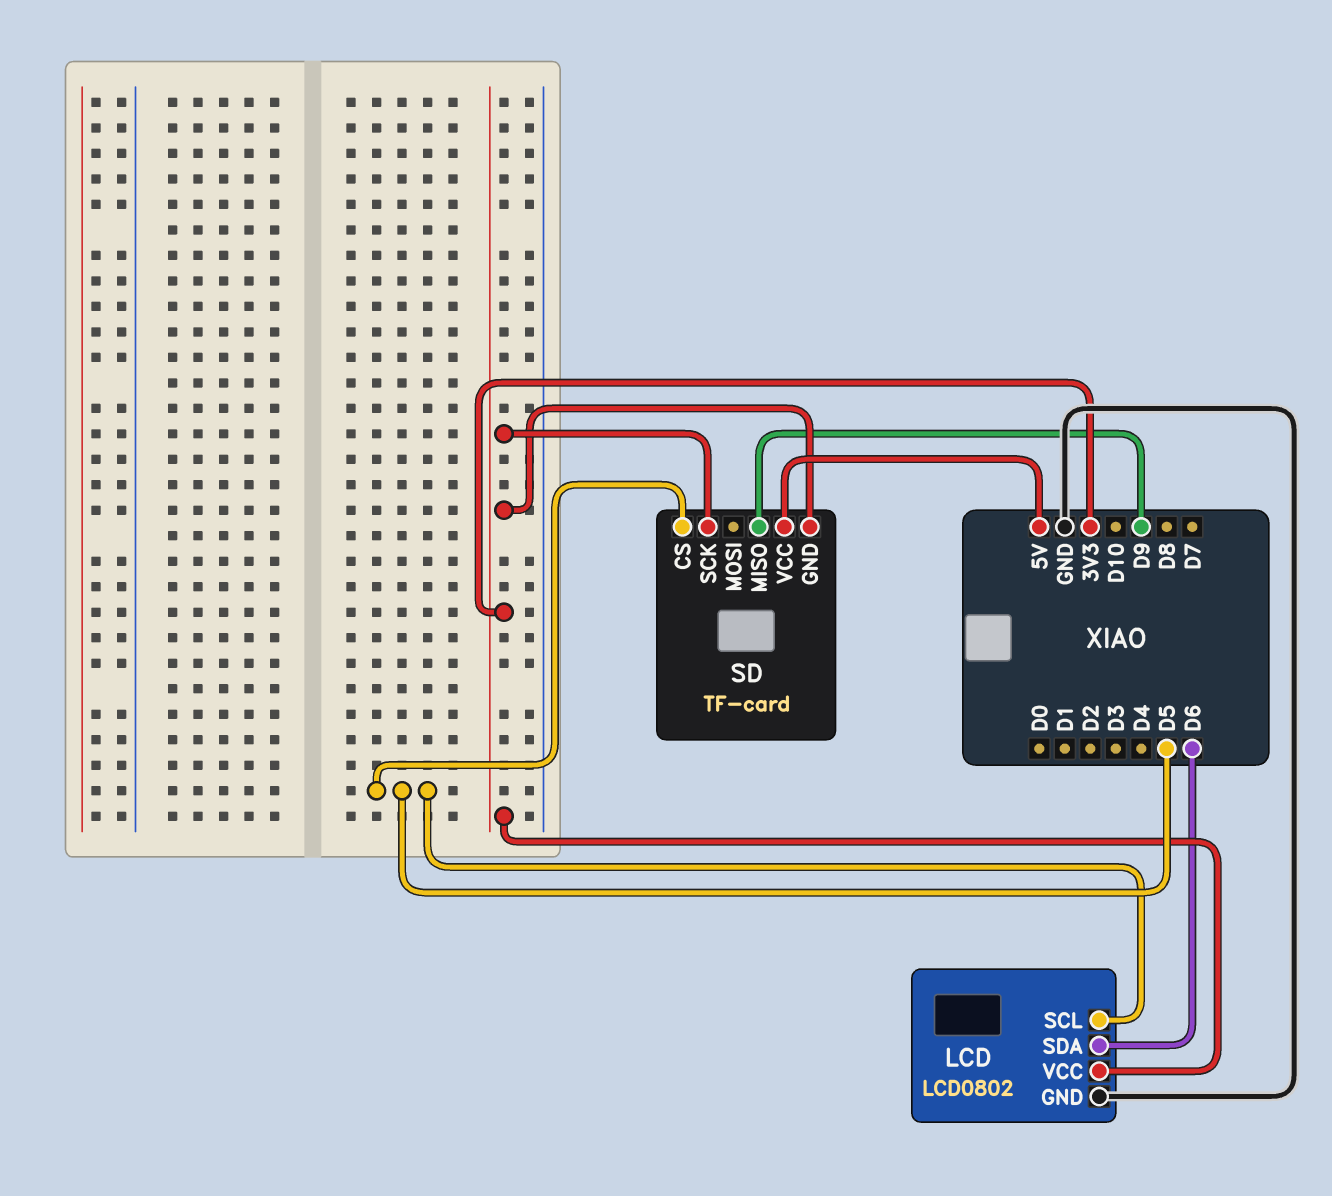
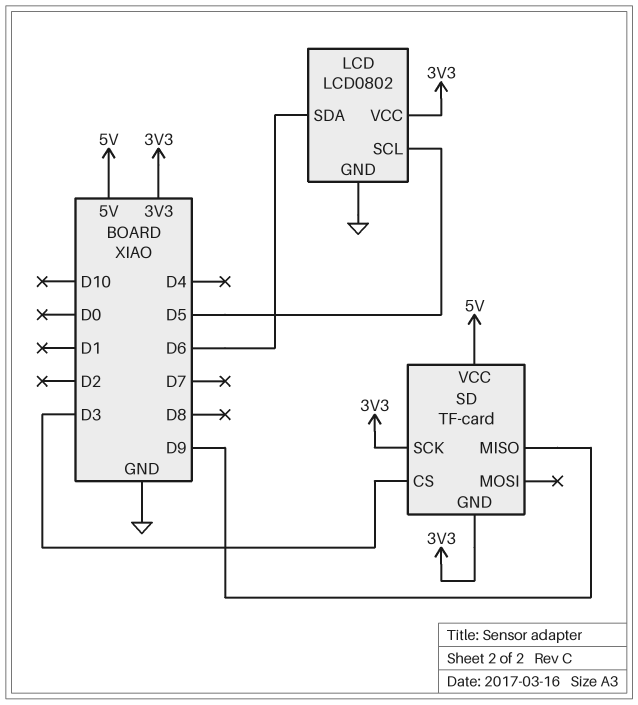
SD pin CS: D5 -> D3

